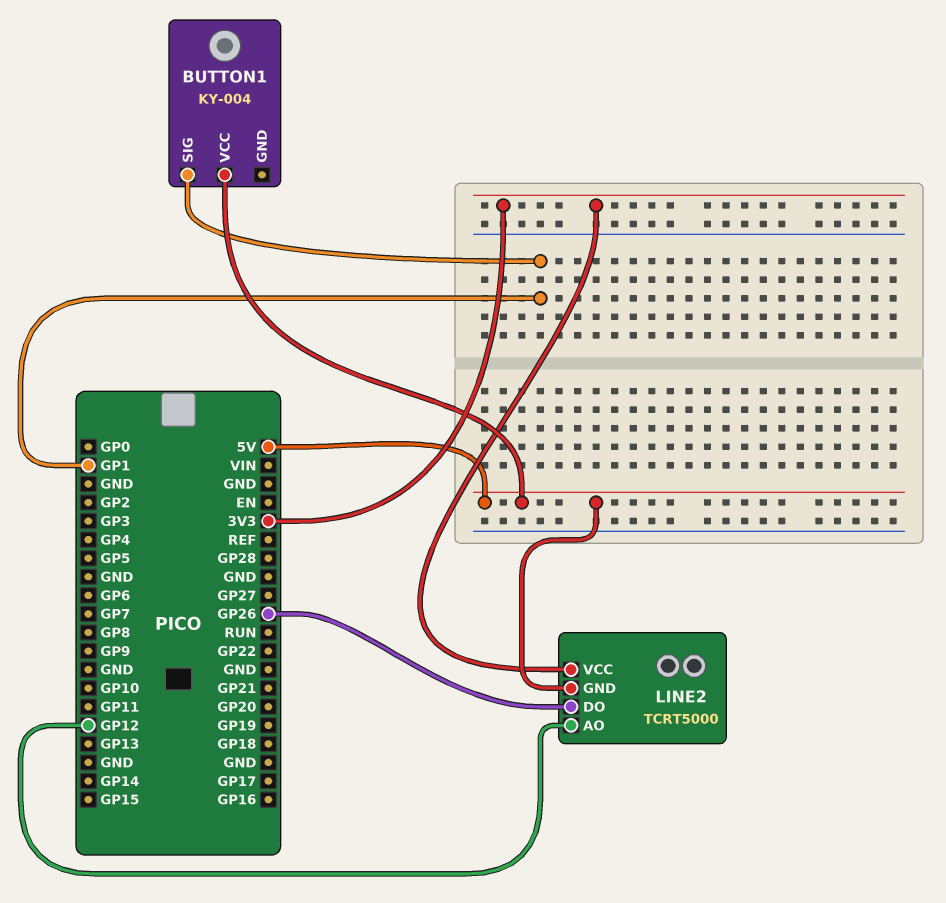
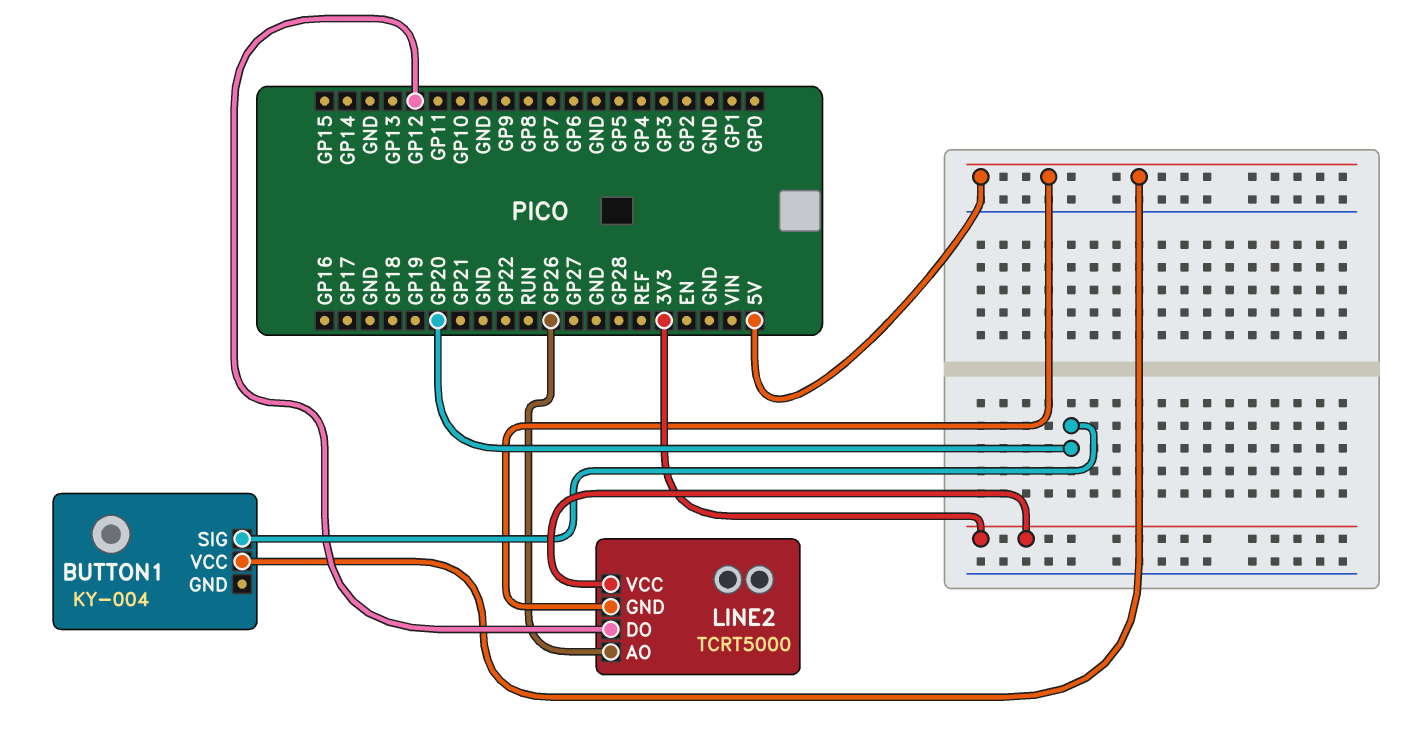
BUTTON1 pin SIG: GP1 -> GP20
LINE2 pin AO: GP12 -> GP26
LINE2 pin DO: GP26 -> GP12

